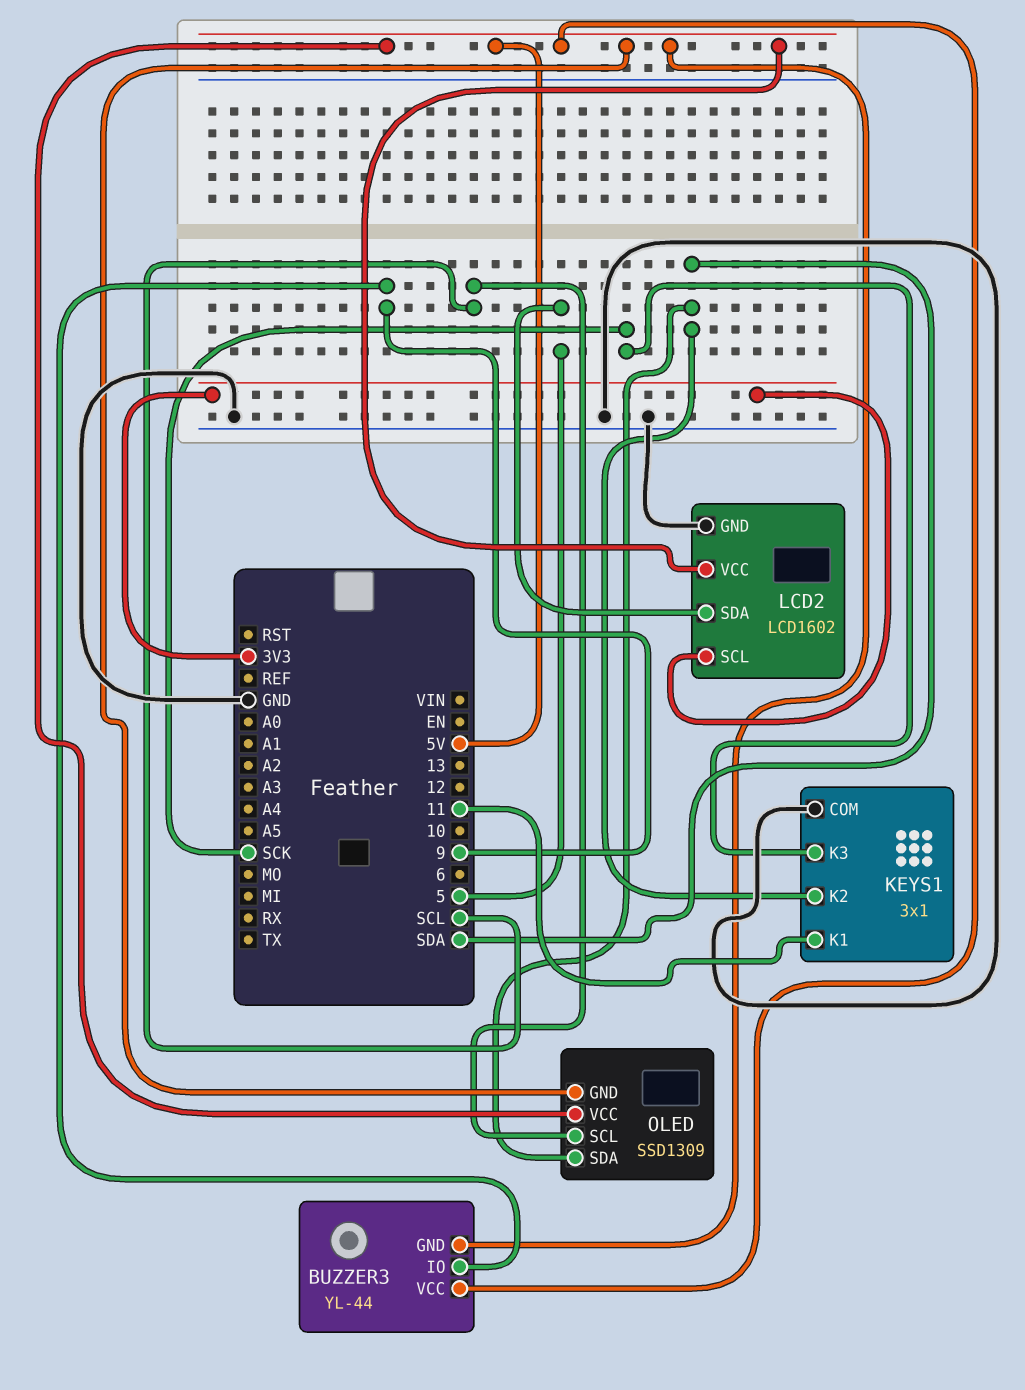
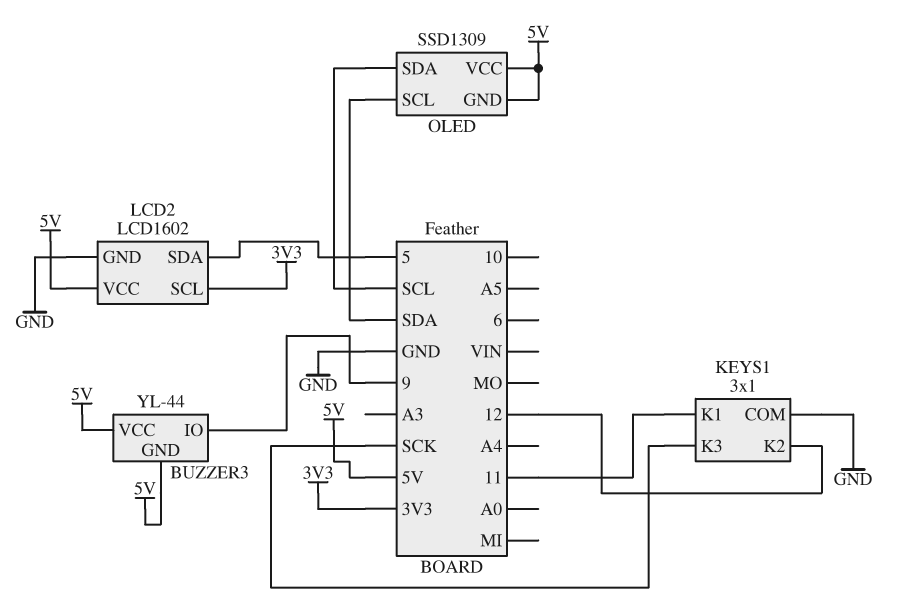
KEYS1 pin K2: SDA -> 12
OLED pin SCL: SCL -> SDA
OLED pin SDA: SDA -> SCL

